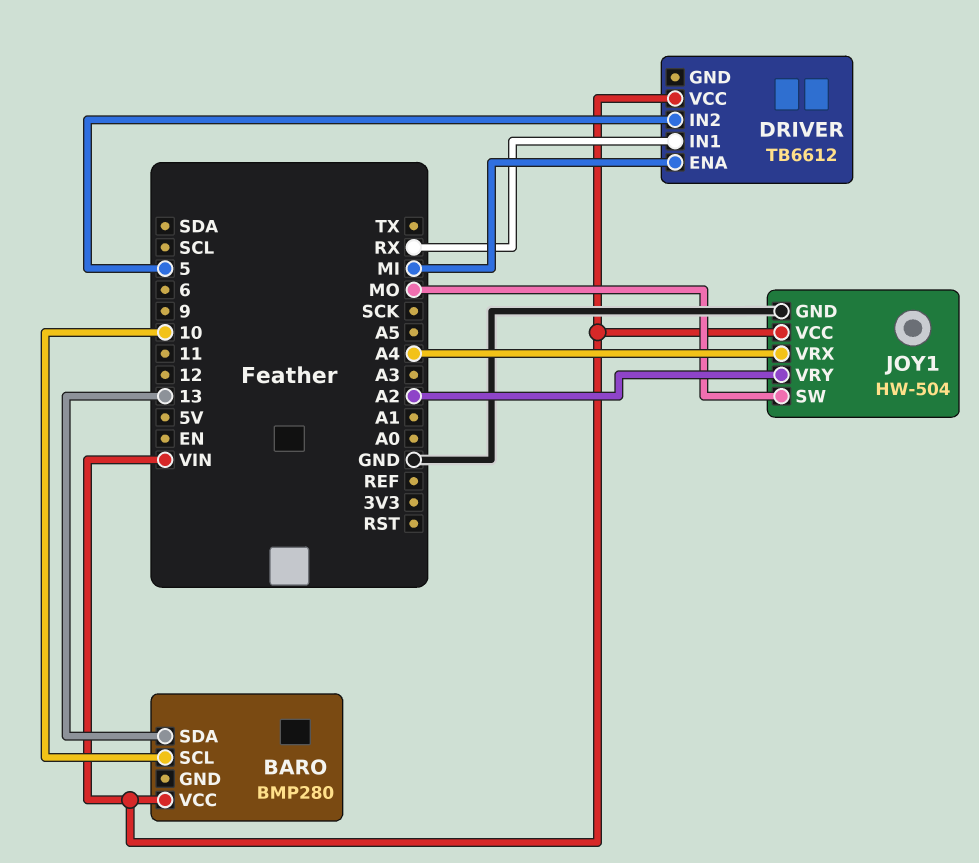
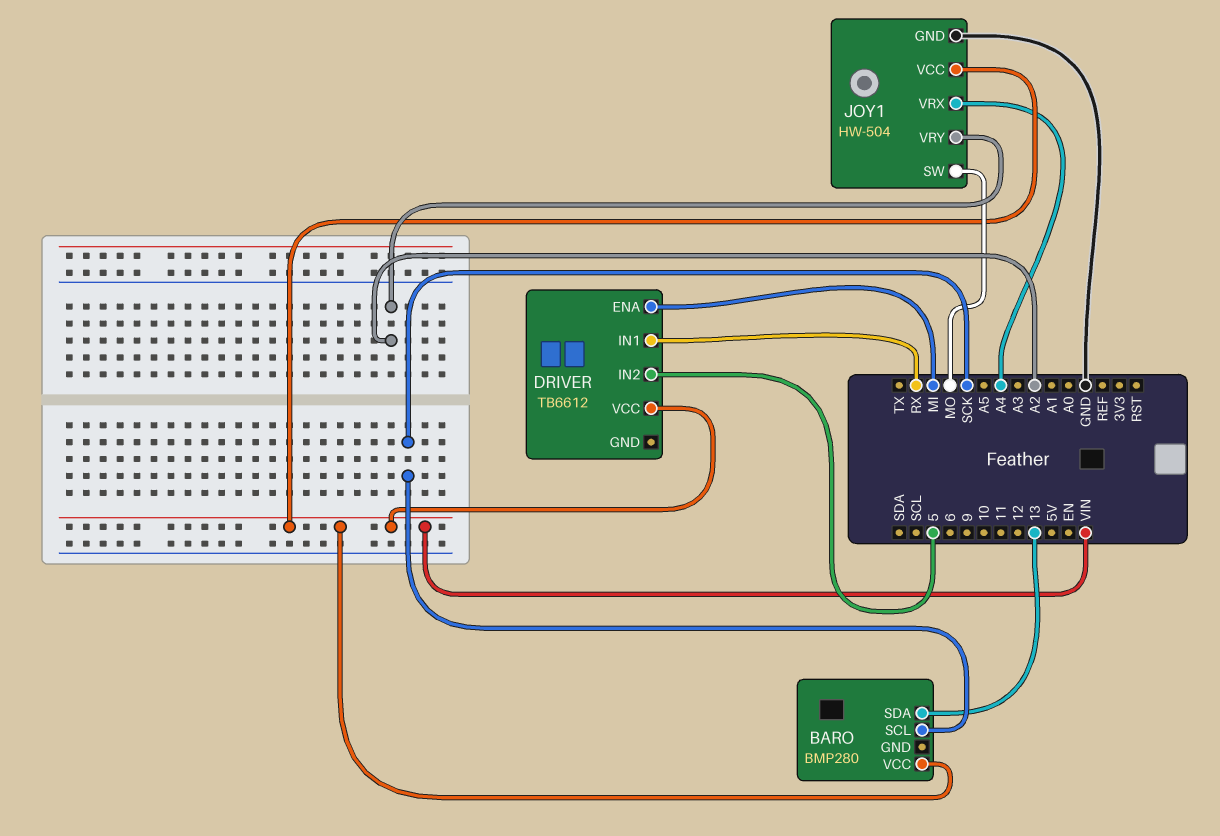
BARO pin SCL: 10 -> SCK

